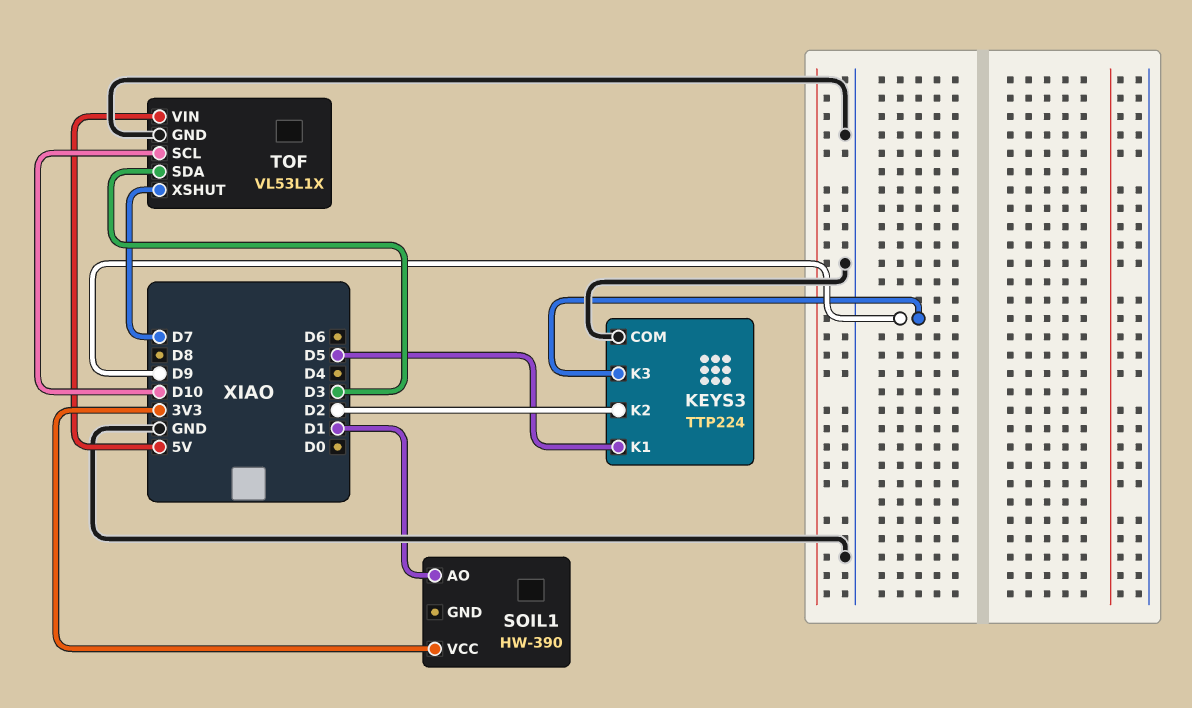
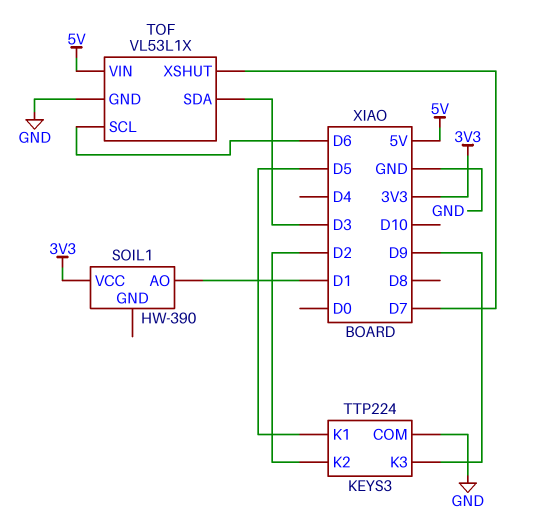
TOF pin SCL: D10 -> D6

